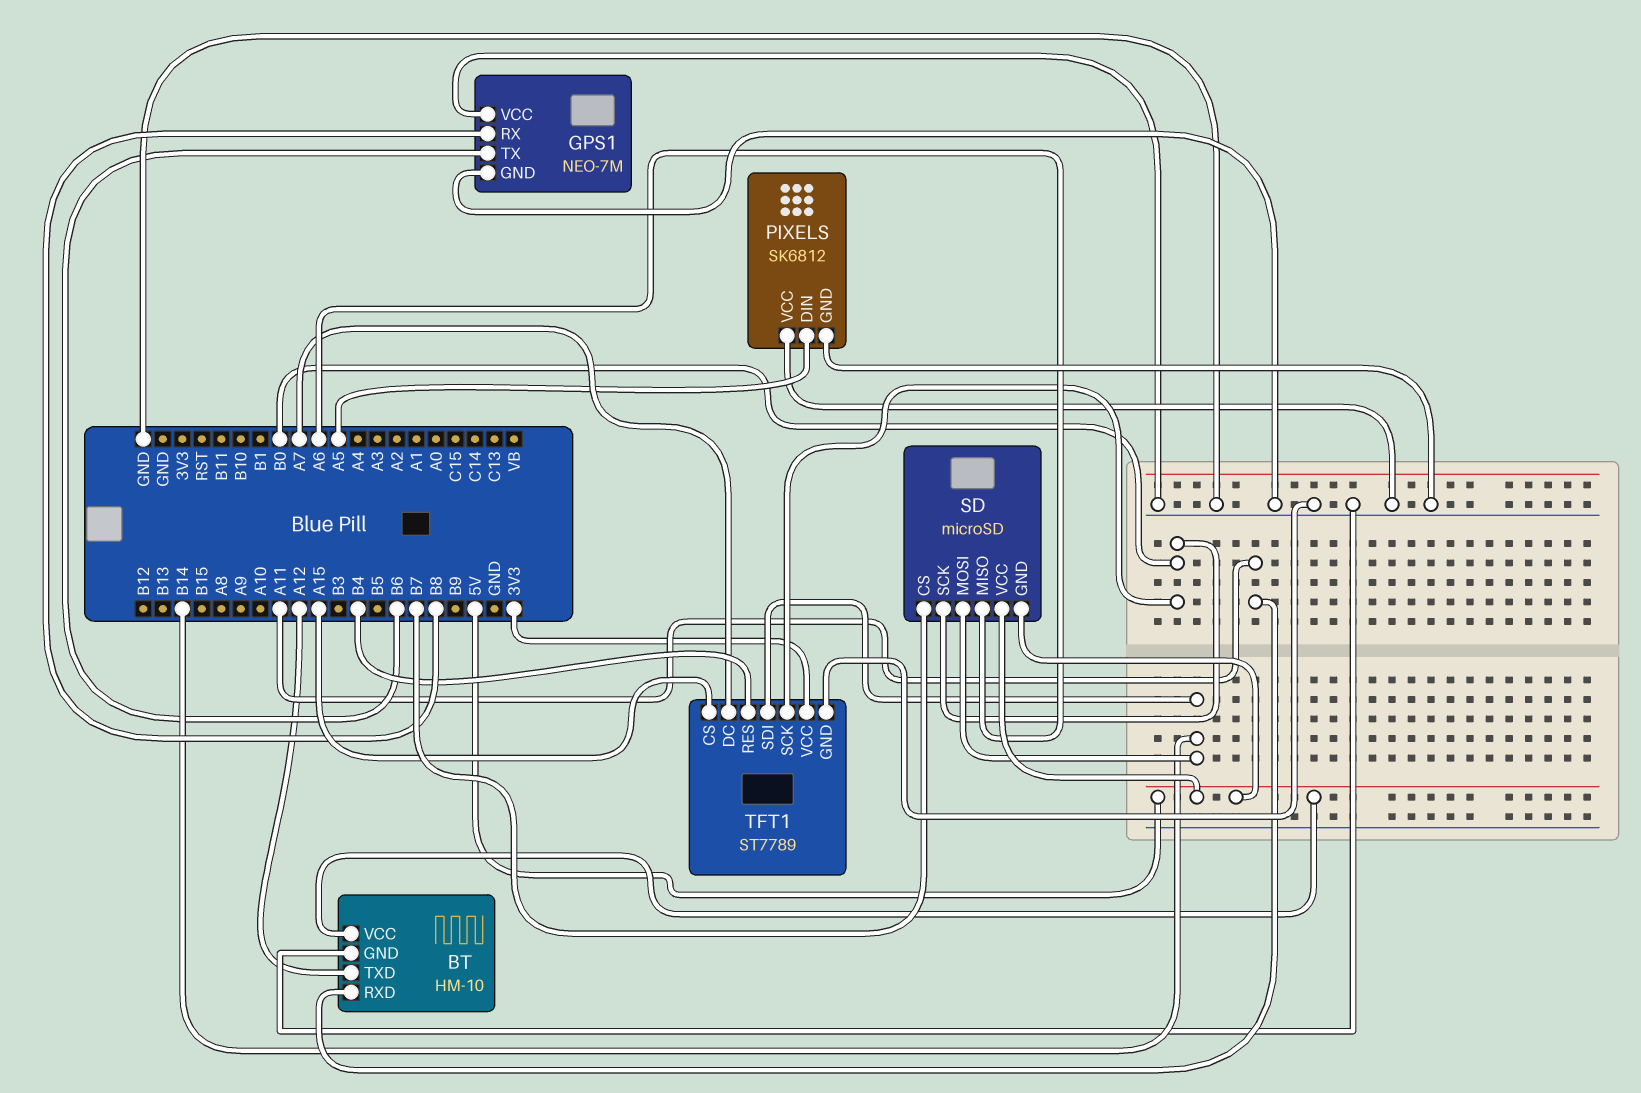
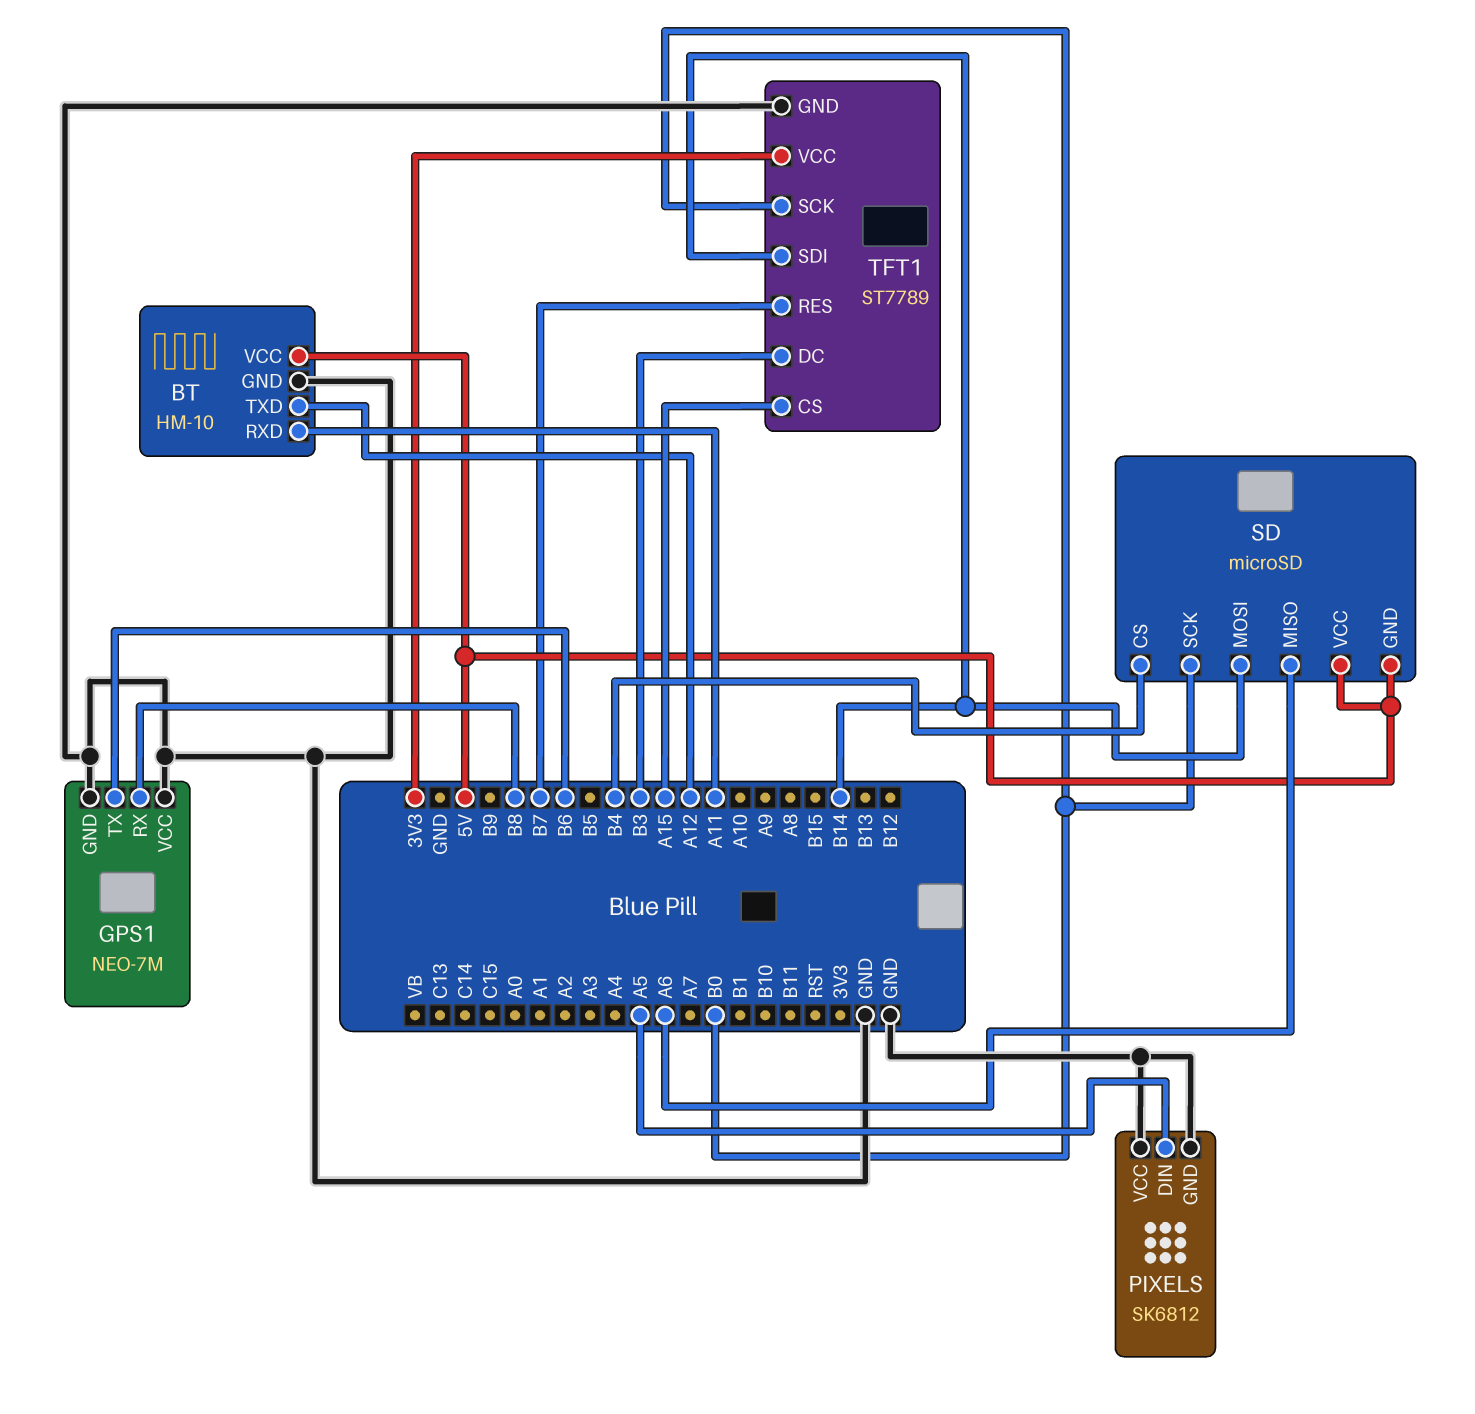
SD pin CS: B7 -> B4
TFT1 pin DC: A7 -> B3
TFT1 pin RES: B4 -> B7

